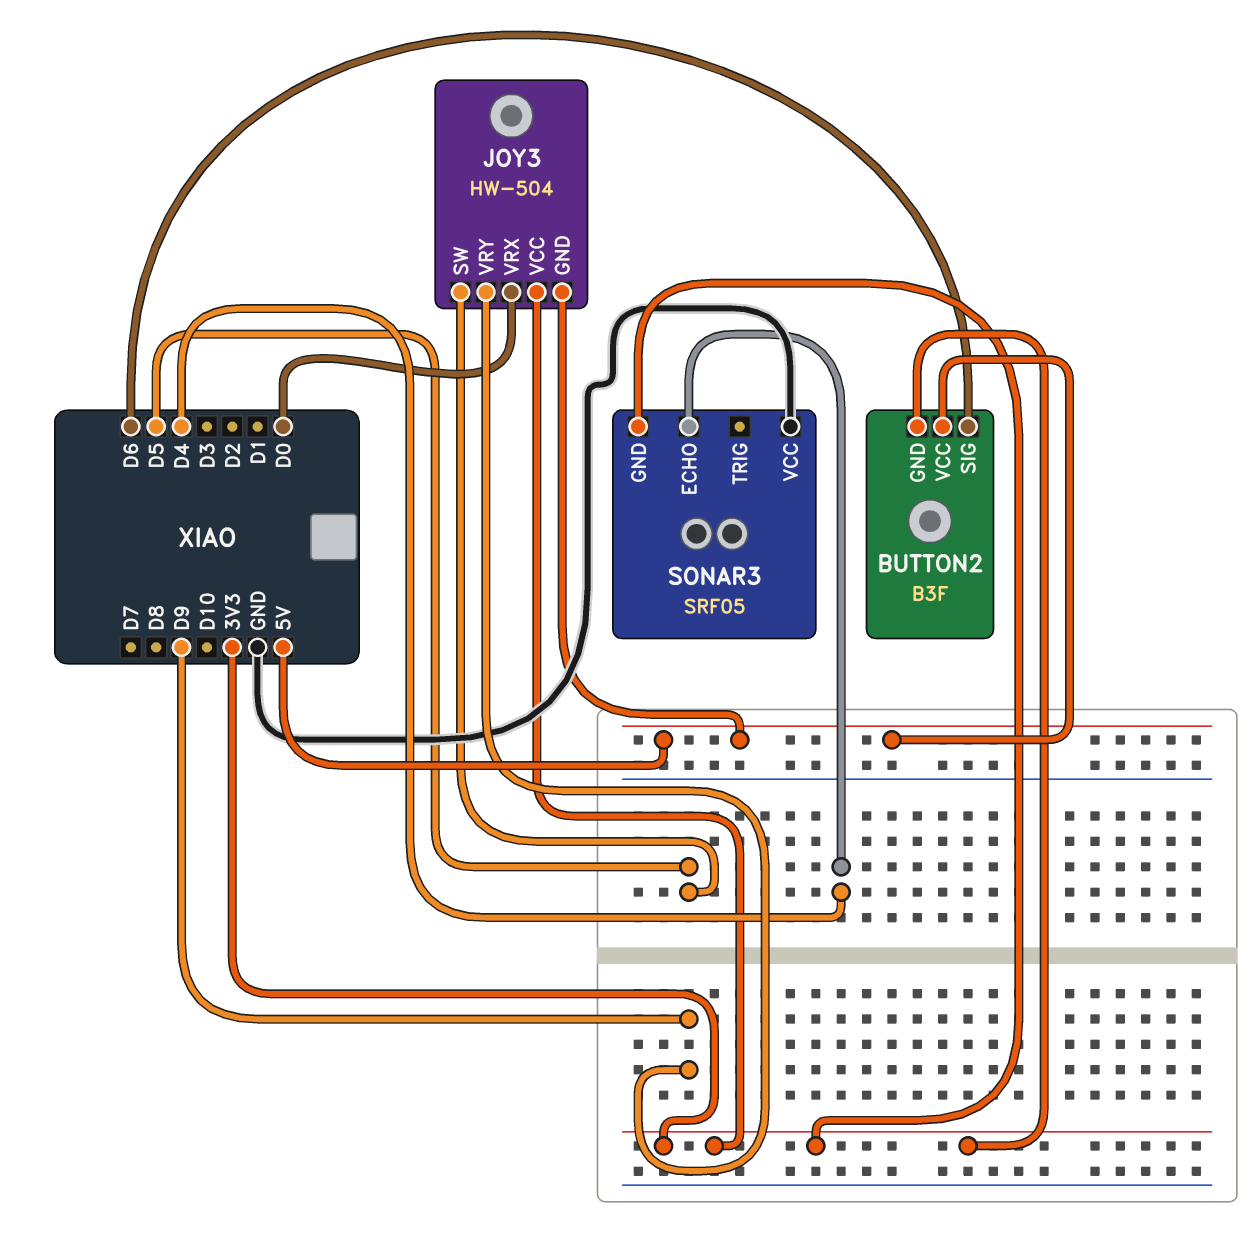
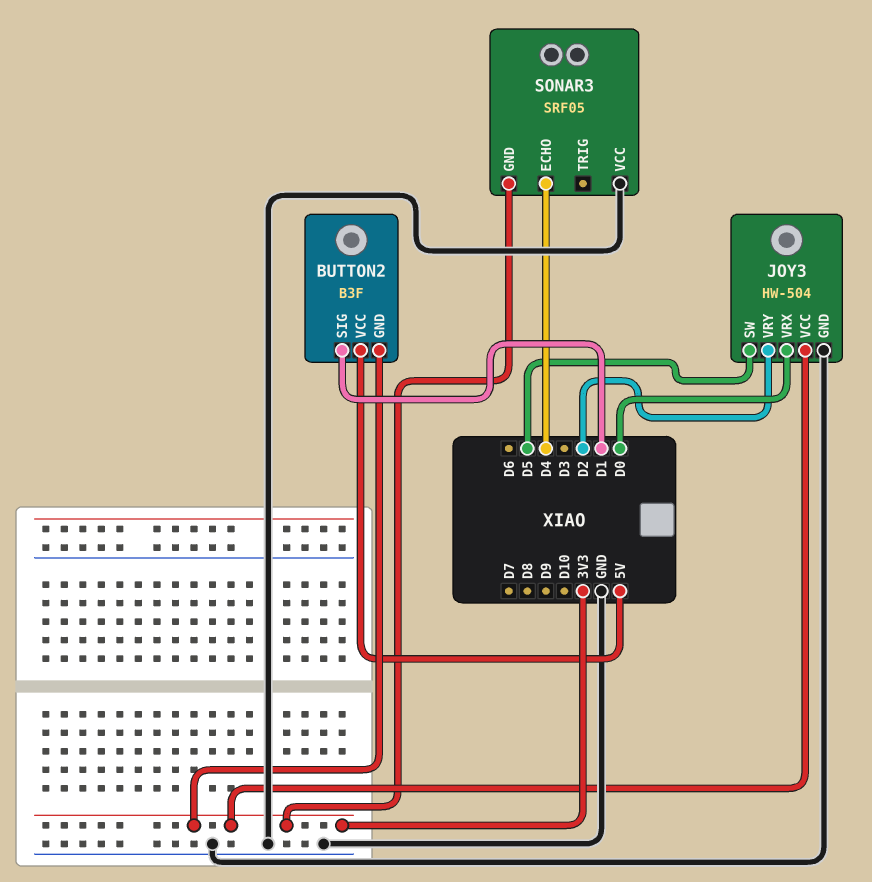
BUTTON2 pin SIG: D6 -> D1
JOY3 pin GND: 5V -> GND
JOY3 pin VRY: D9 -> D2

